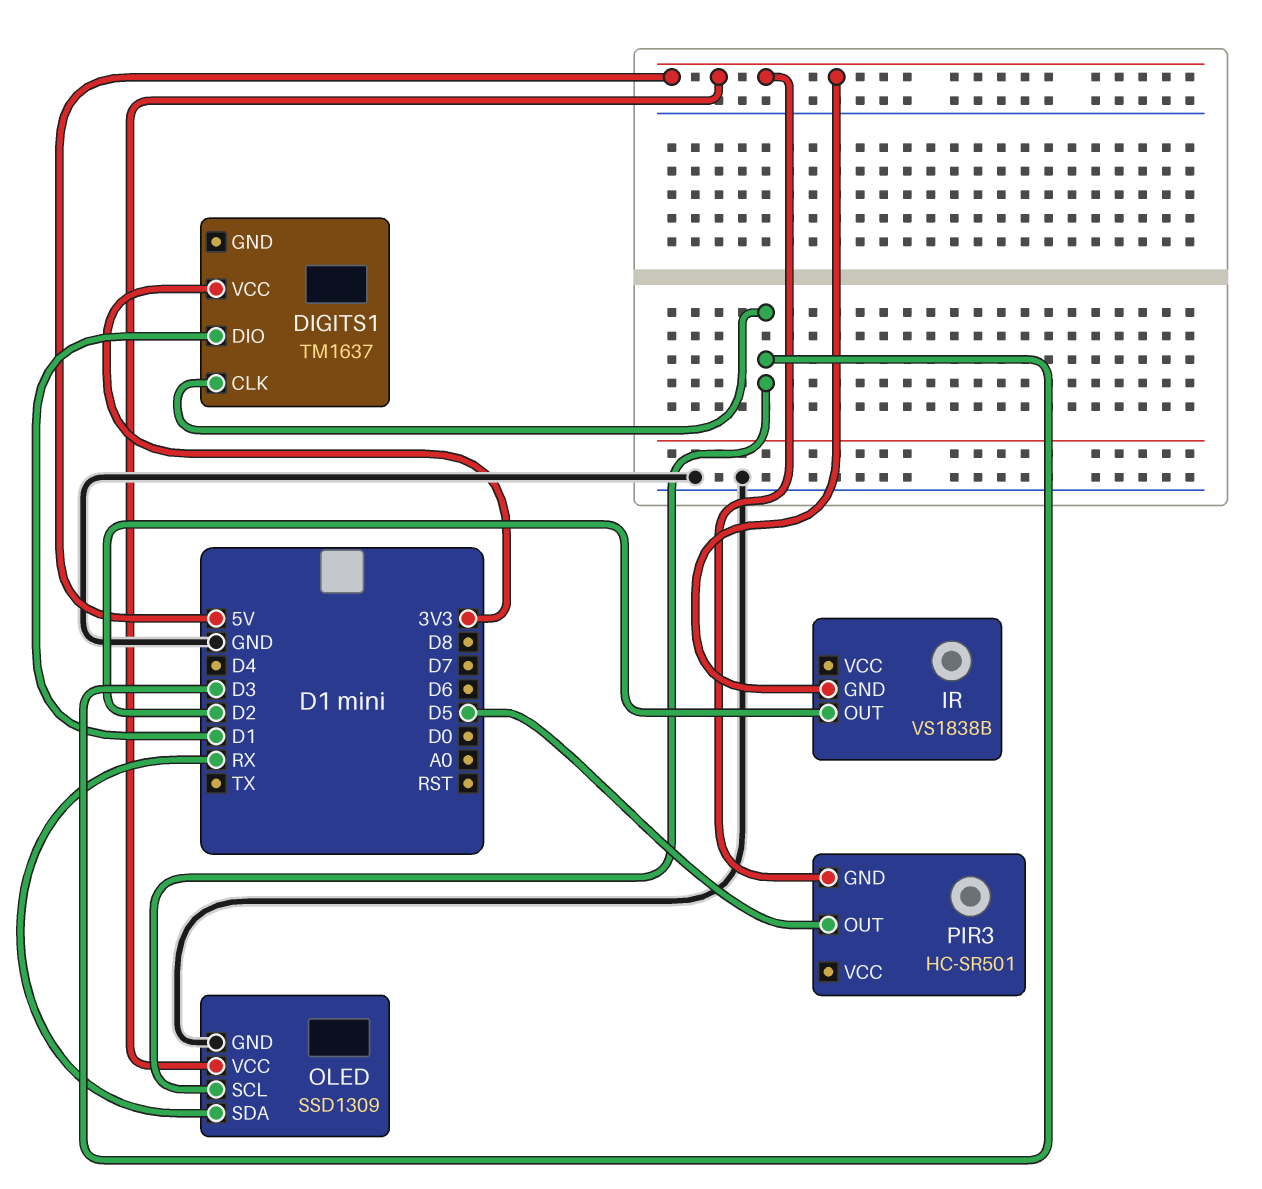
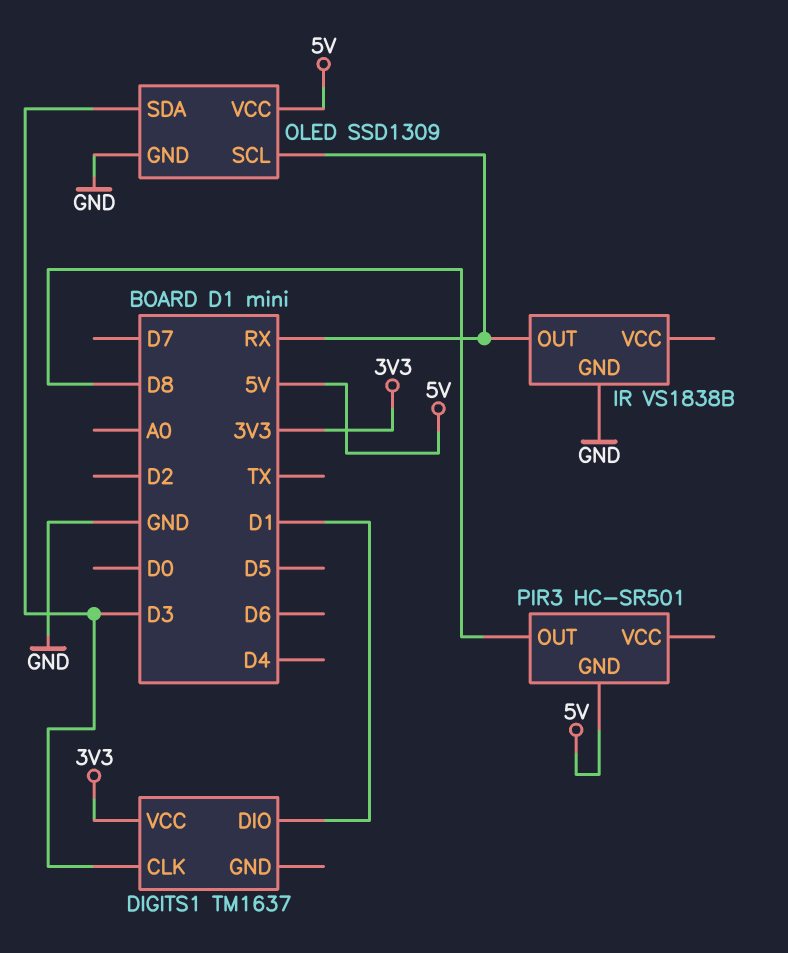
IR pin GND: 5V -> GND
IR pin OUT: D2 -> RX
OLED pin SCL: D3 -> RX
OLED pin SDA: RX -> D3
PIR3 pin OUT: D5 -> D8

